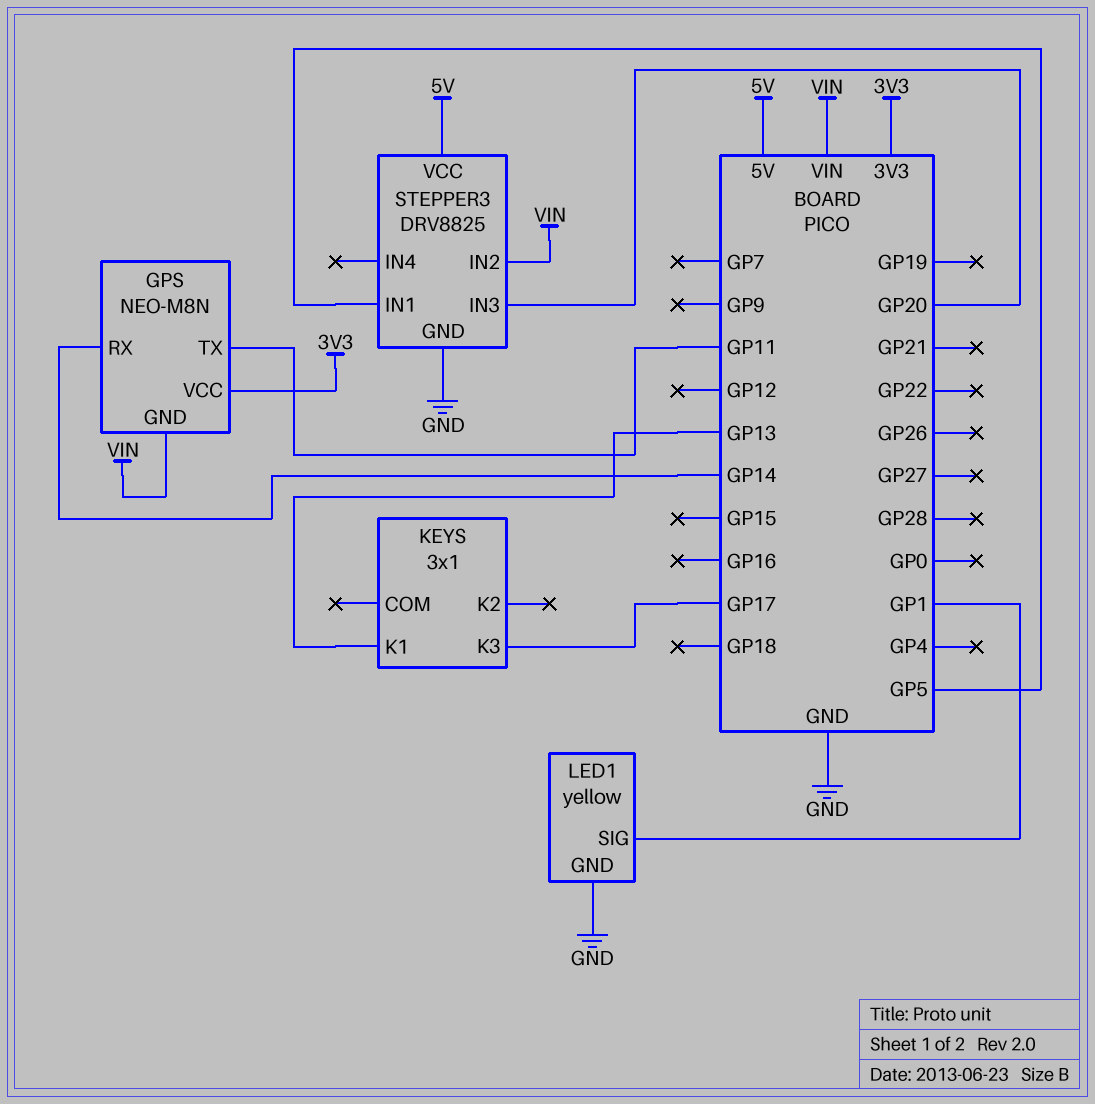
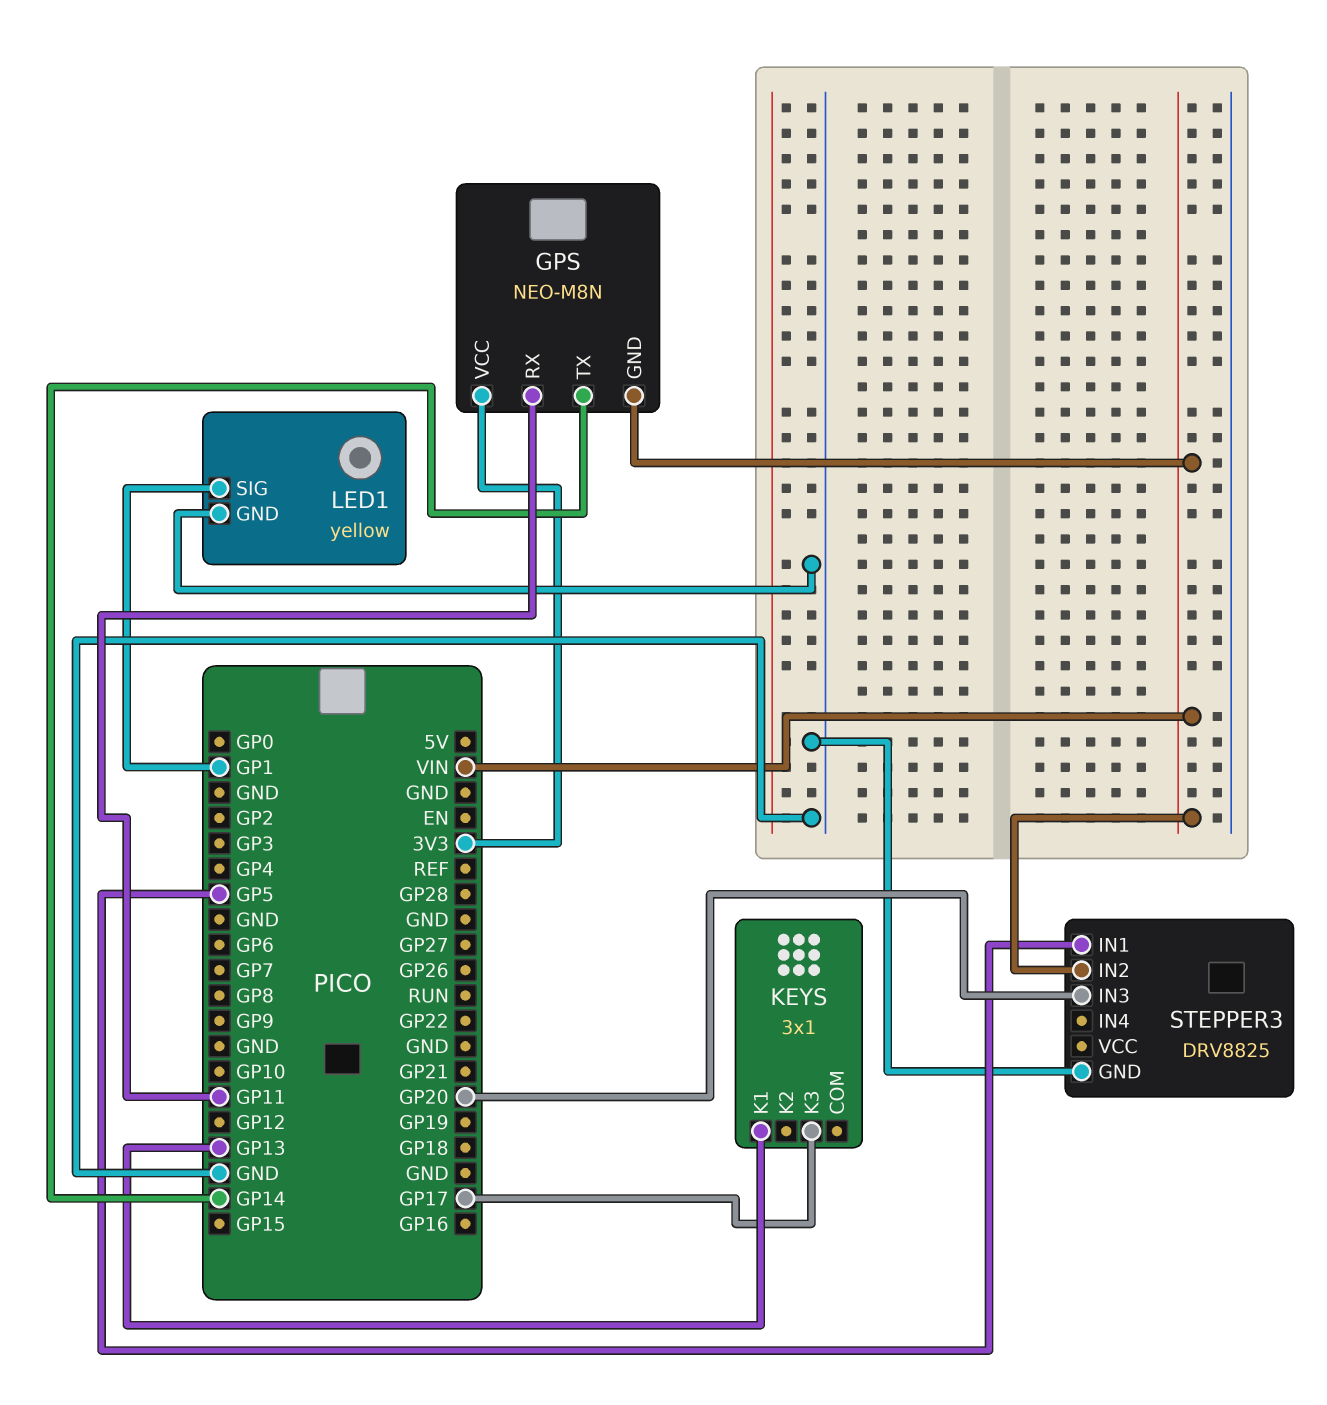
GPS pin RX: GP14 -> GP11
GPS pin TX: GP11 -> GP14
STEPPER3 pin VCC: 5V -> none

